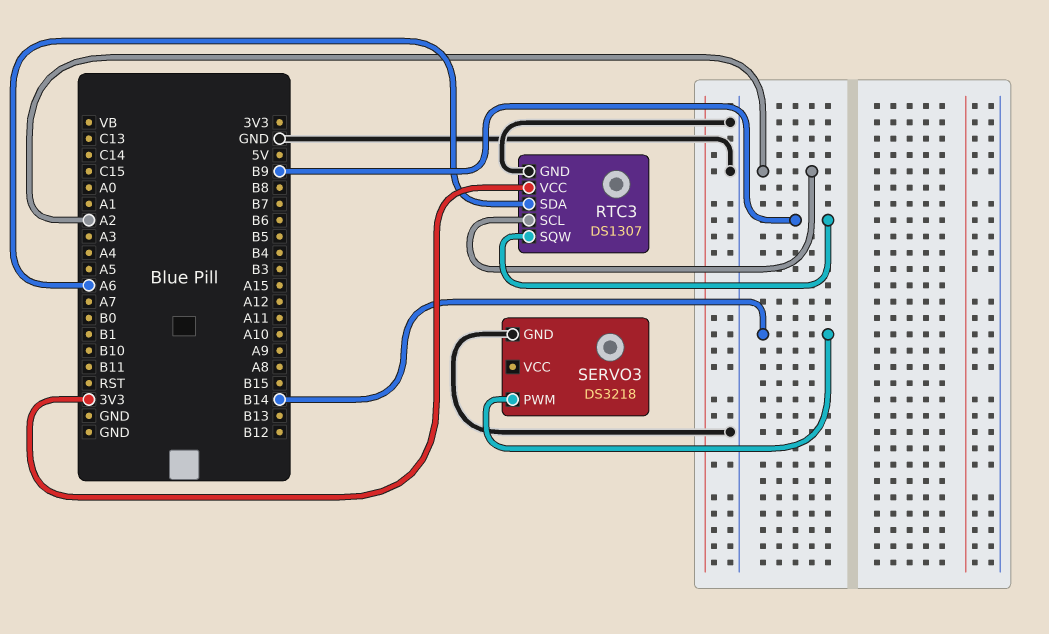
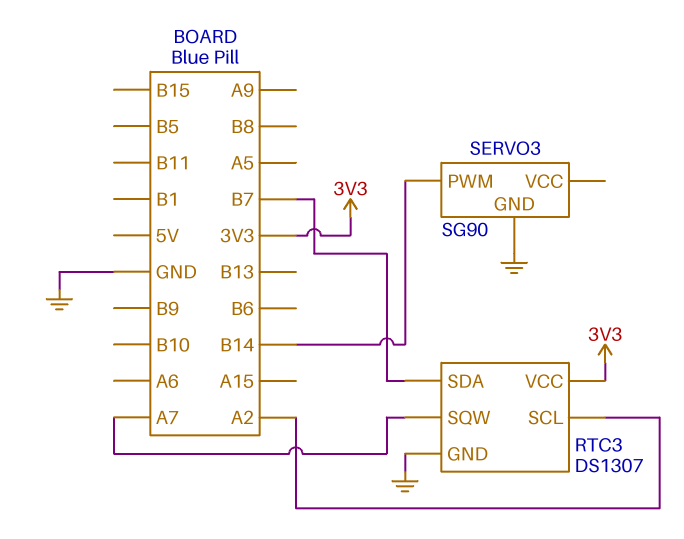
RTC3 pin SDA: A6 -> B7
RTC3 pin SQW: B9 -> A7
SERVO3: DS3218 -> SG90

